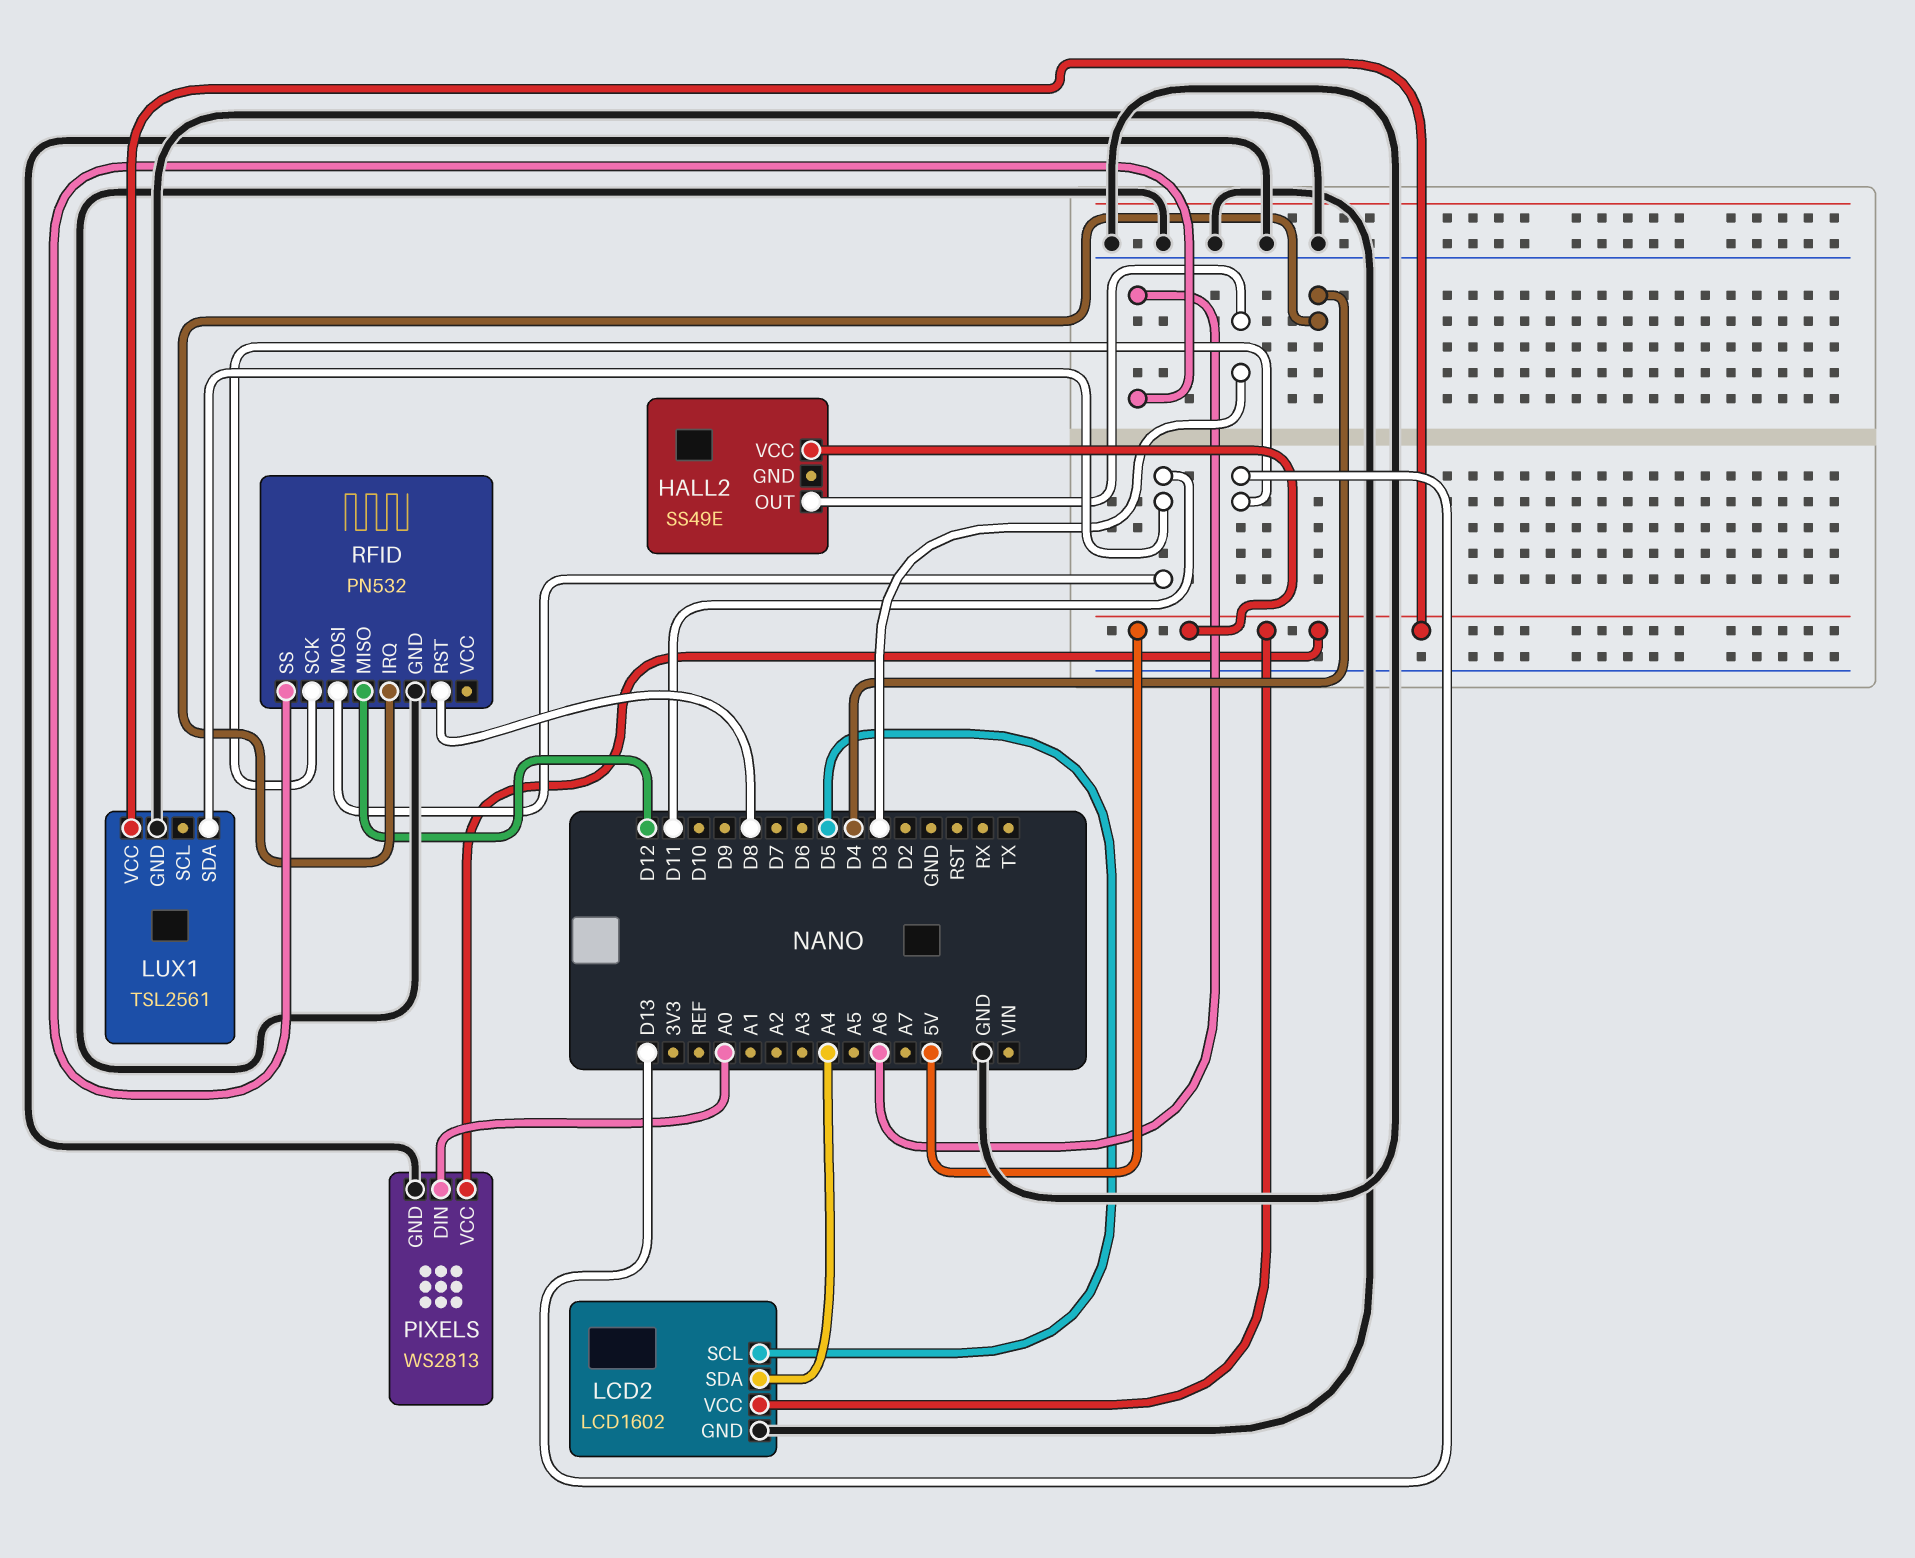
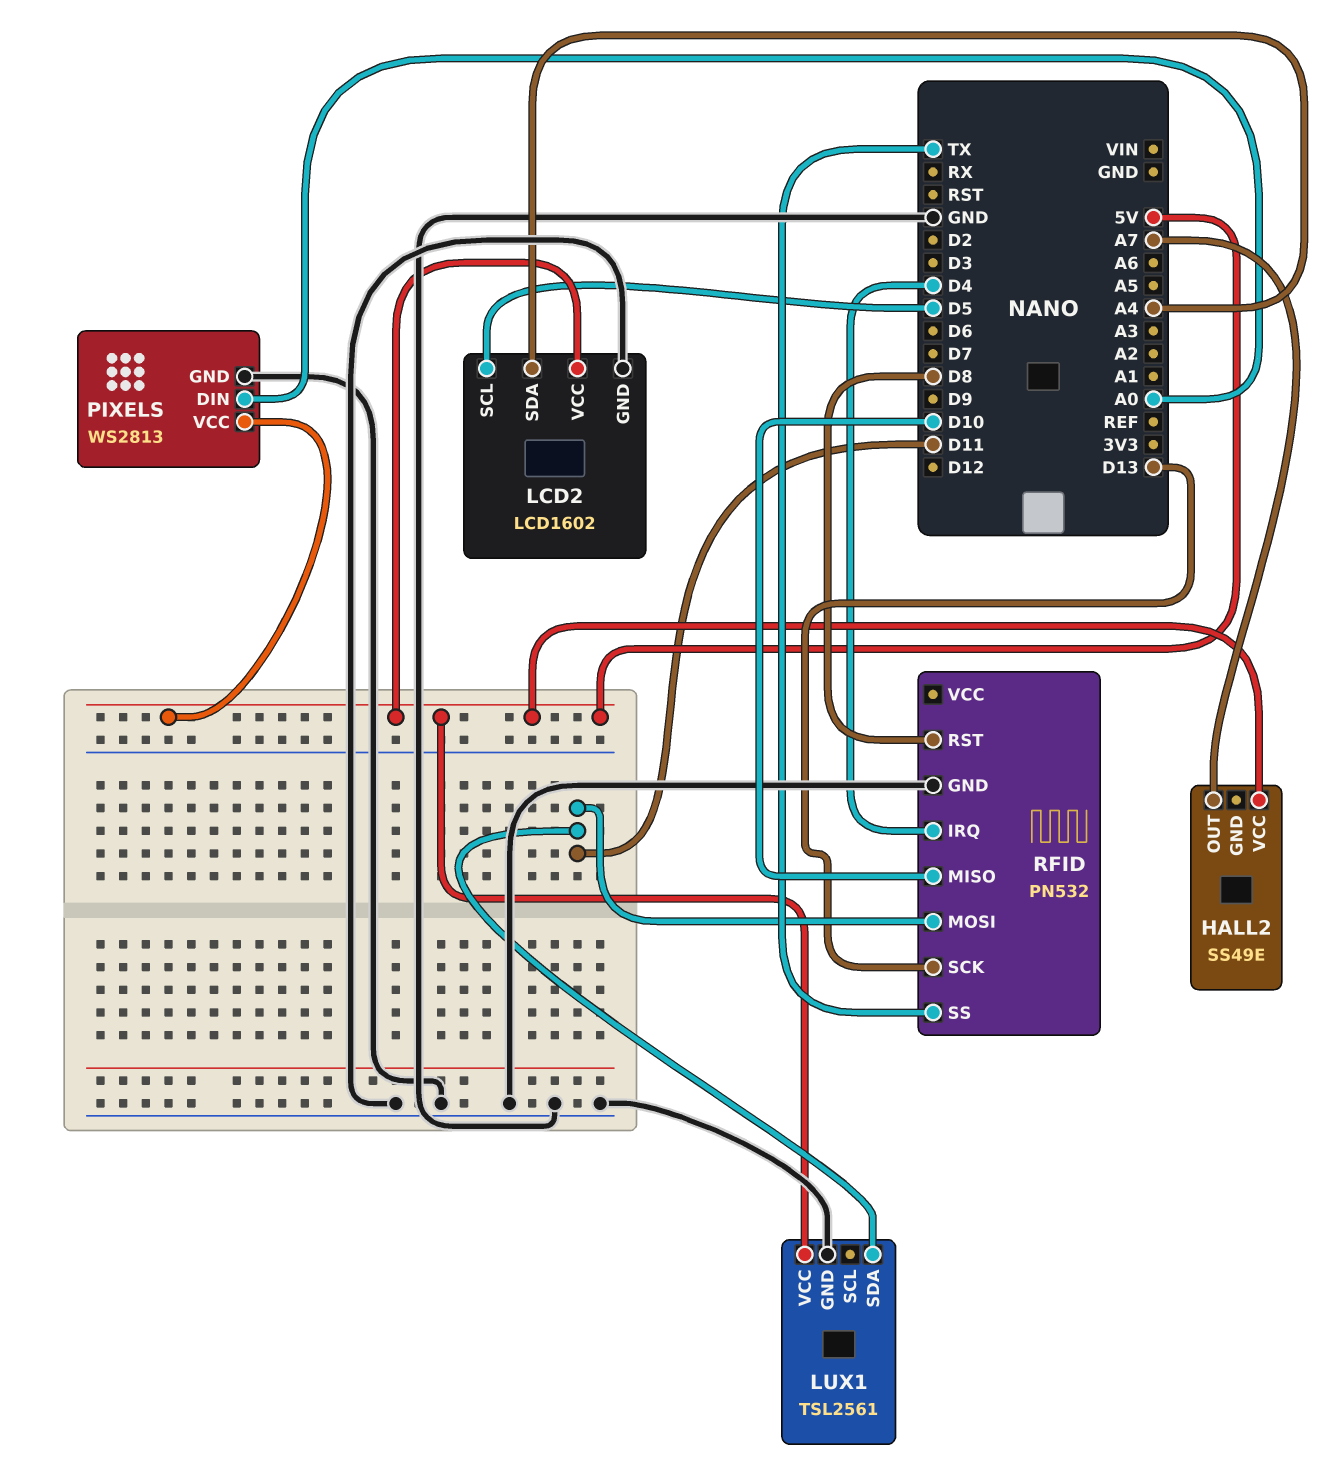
HALL2 pin OUT: D3 -> A7
RFID pin MISO: D12 -> D10
RFID pin SS: A6 -> TX

